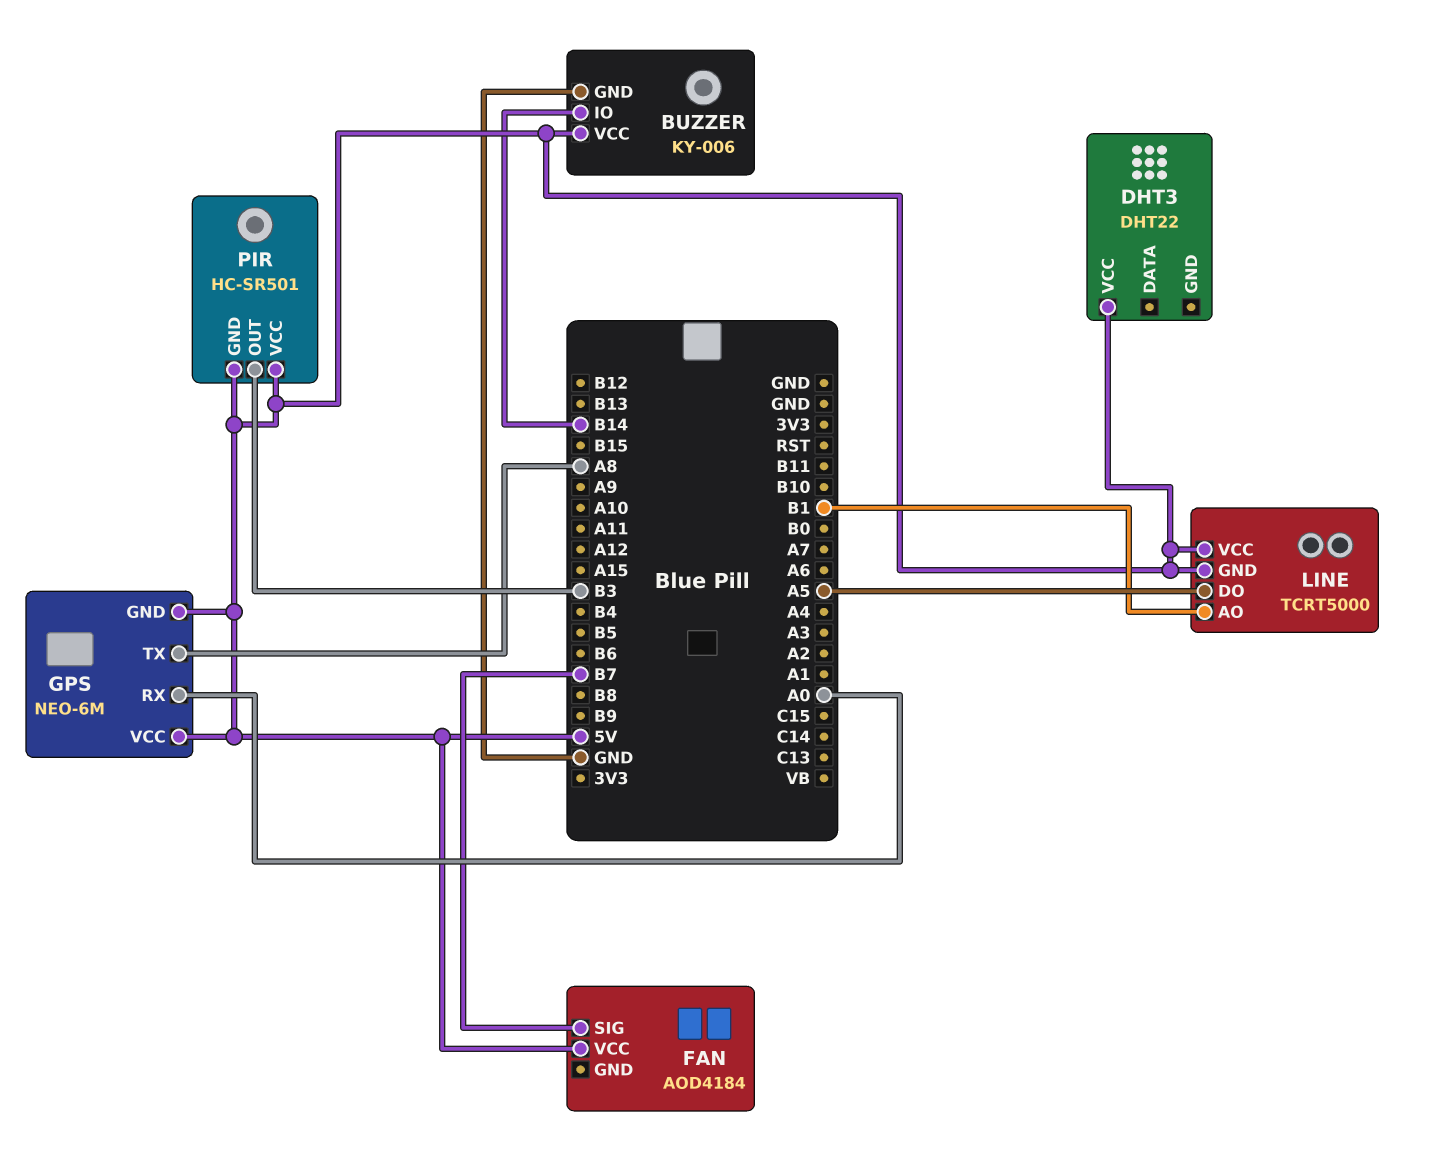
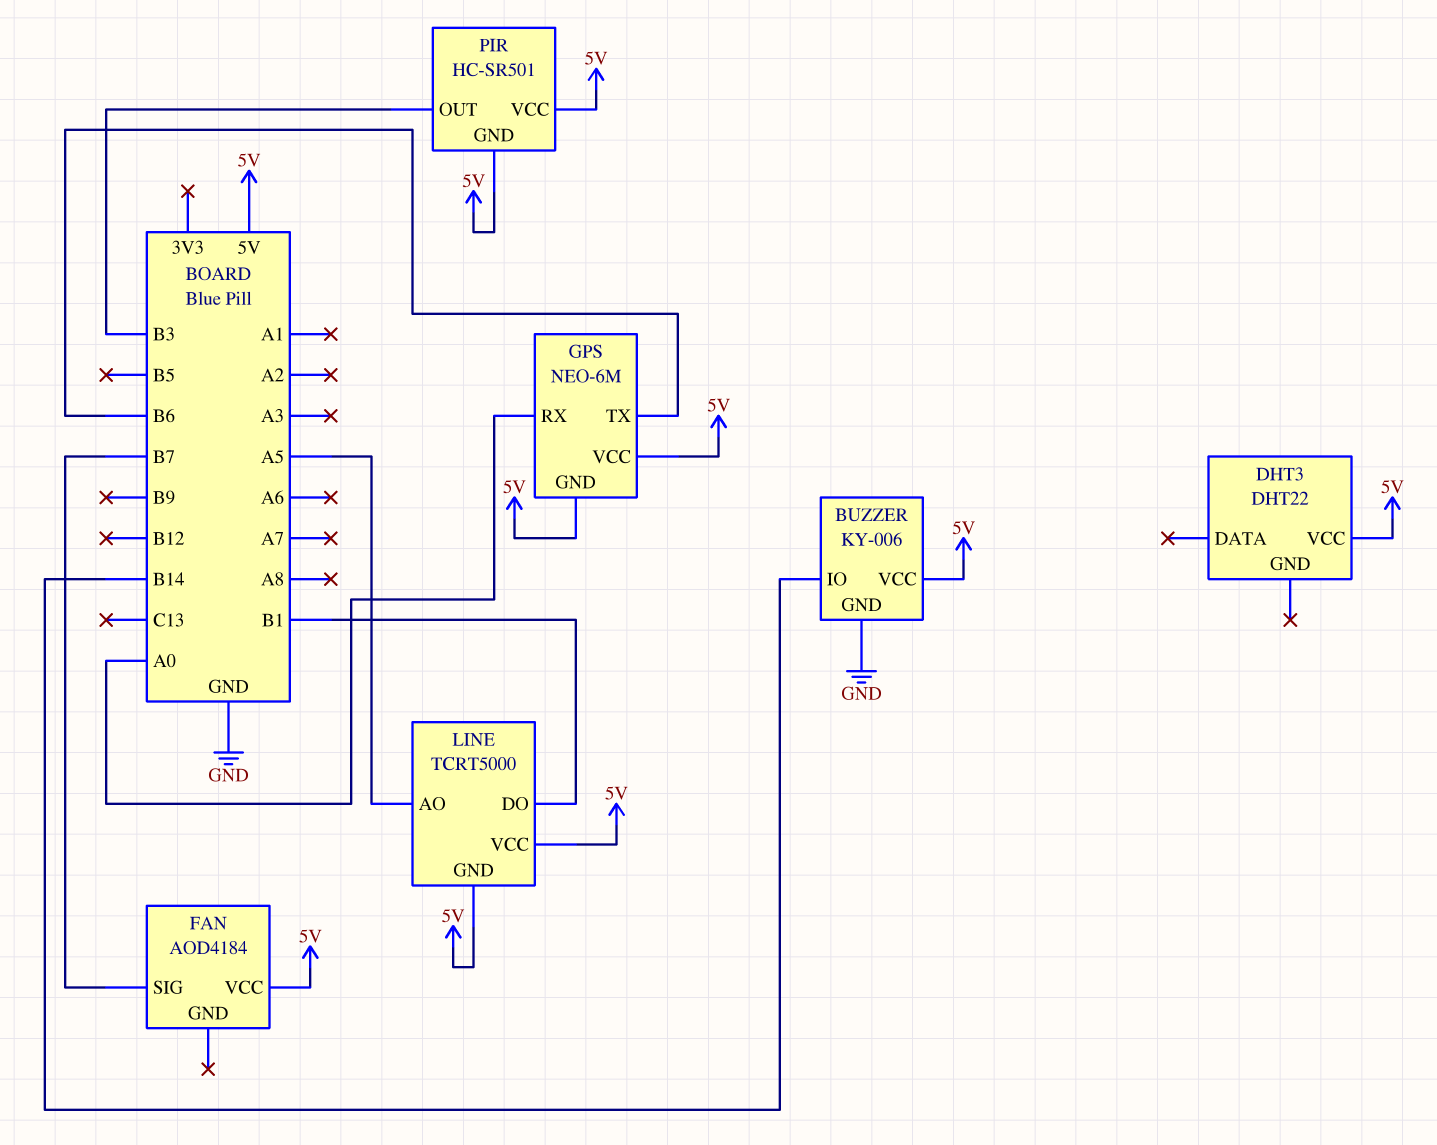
GPS pin TX: A8 -> B6
LINE pin AO: B1 -> A5
LINE pin DO: A5 -> B1

